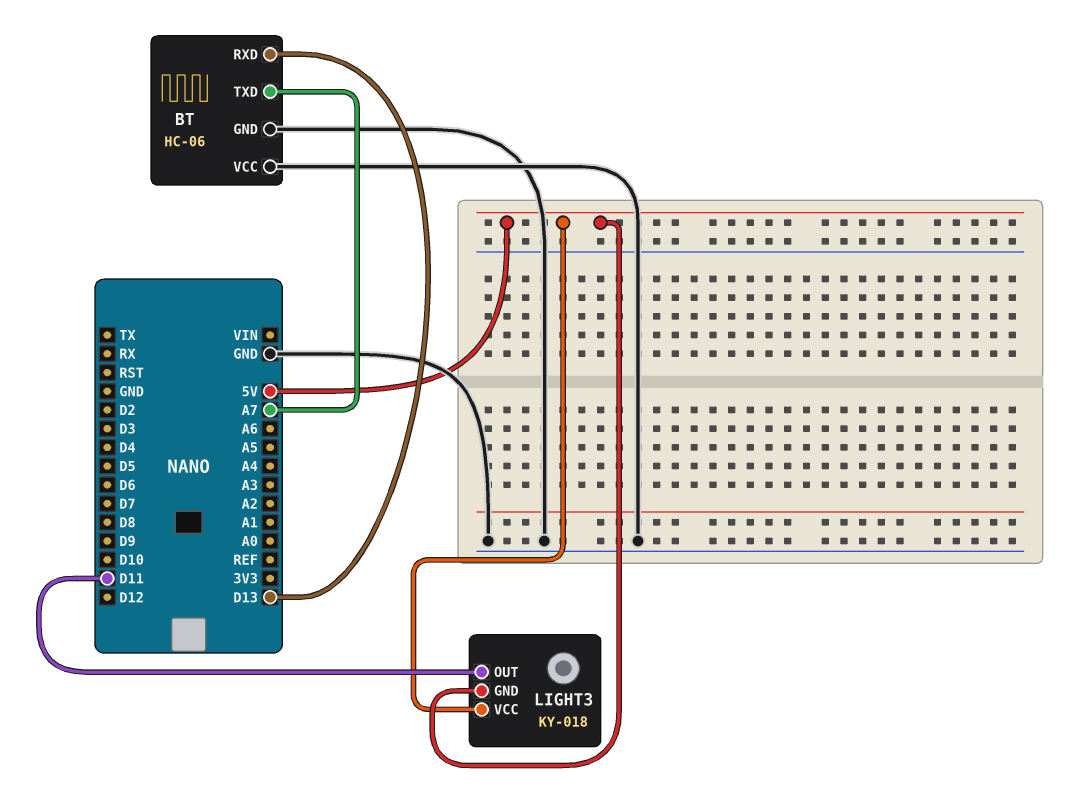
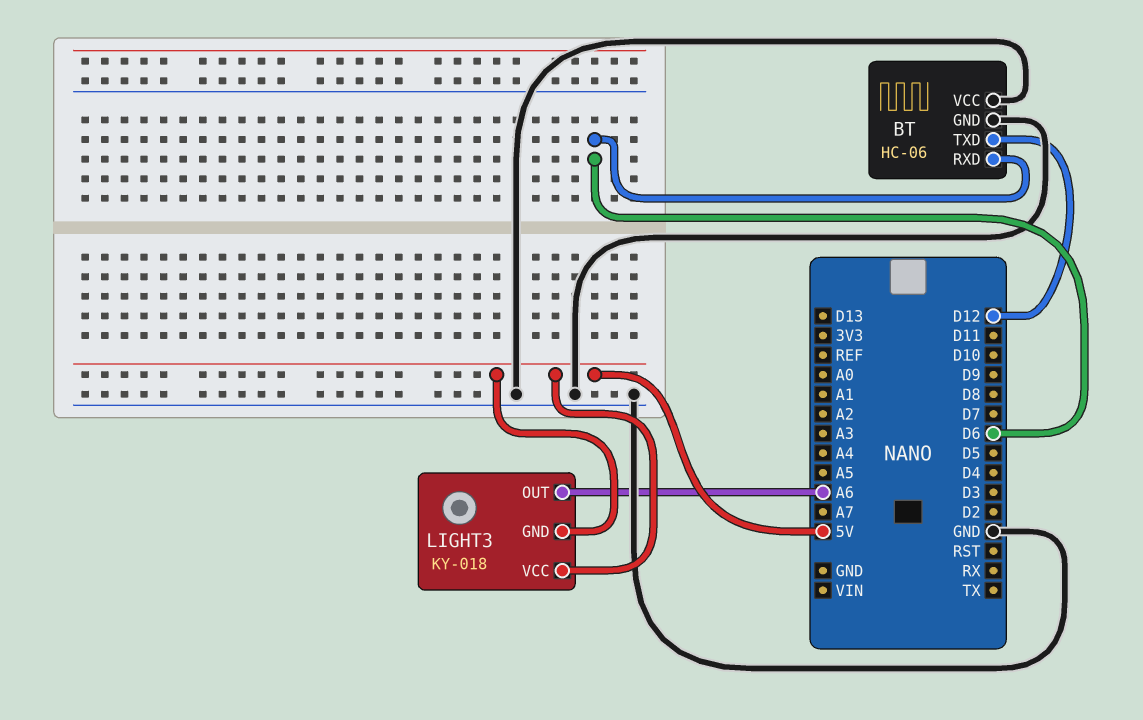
BT pin RXD: D13 -> D6
BT pin TXD: A7 -> D12
LIGHT3 pin OUT: D11 -> A6

